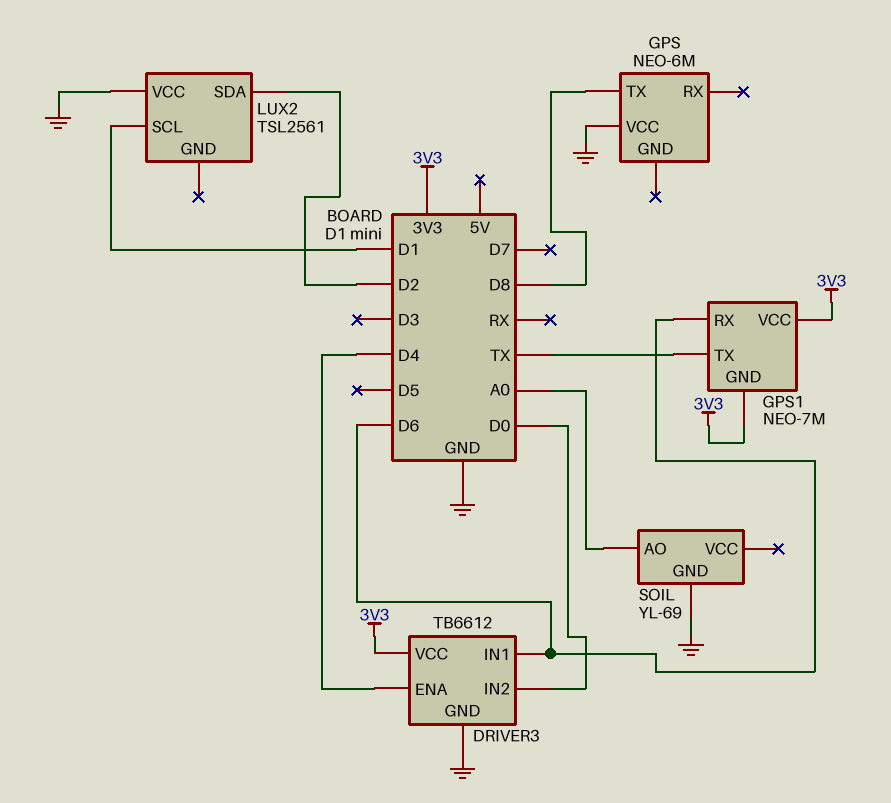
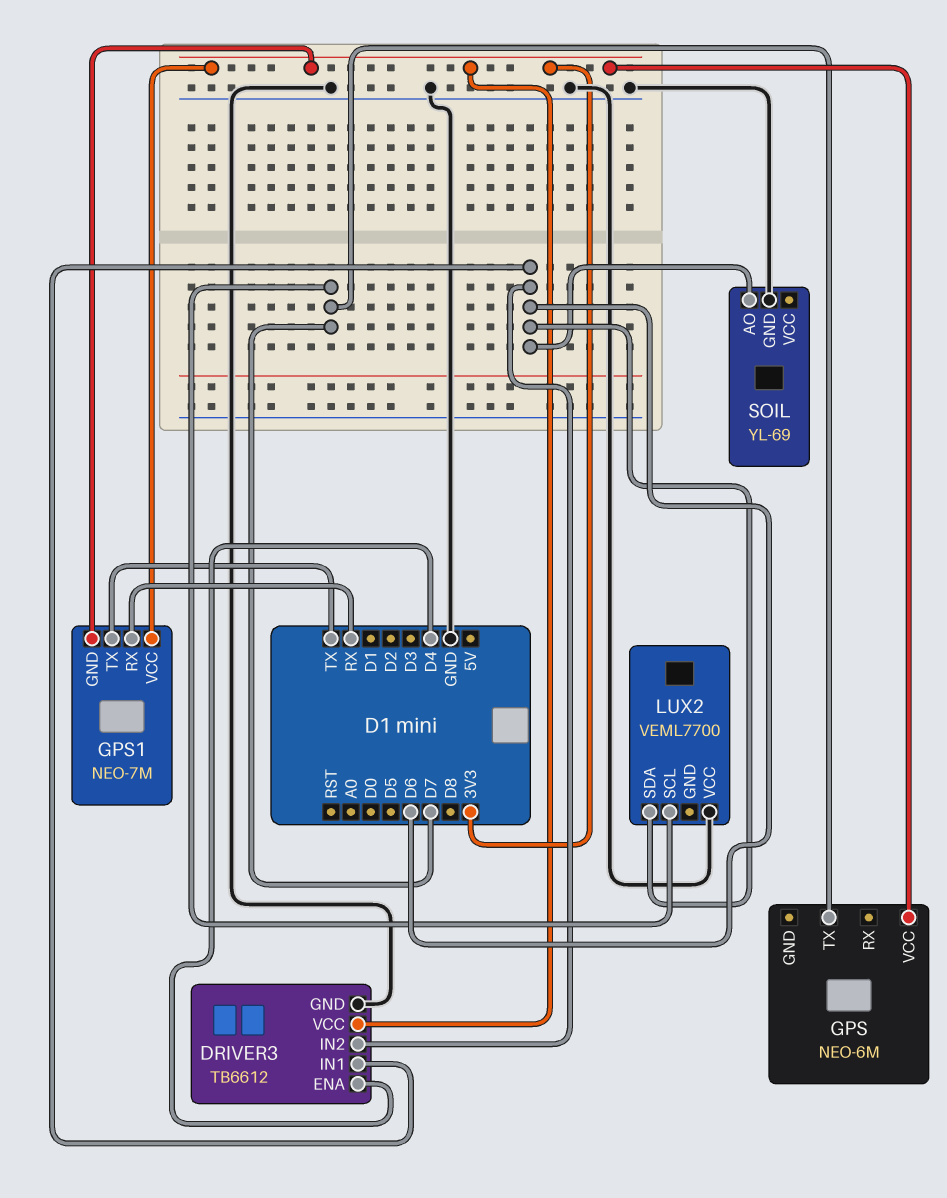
DRIVER3 pin IN2: D0 -> D6
GPS pin TX: D8 -> D7
GPS pin VCC: GND -> 3V3
GPS1 pin RX: D6 -> RX
LUX2: TSL2561 -> VEML7700
LUX2 pin SCL: D1 -> D7
LUX2 pin SDA: D2 -> D6
SOIL pin AO: A0 -> D6

